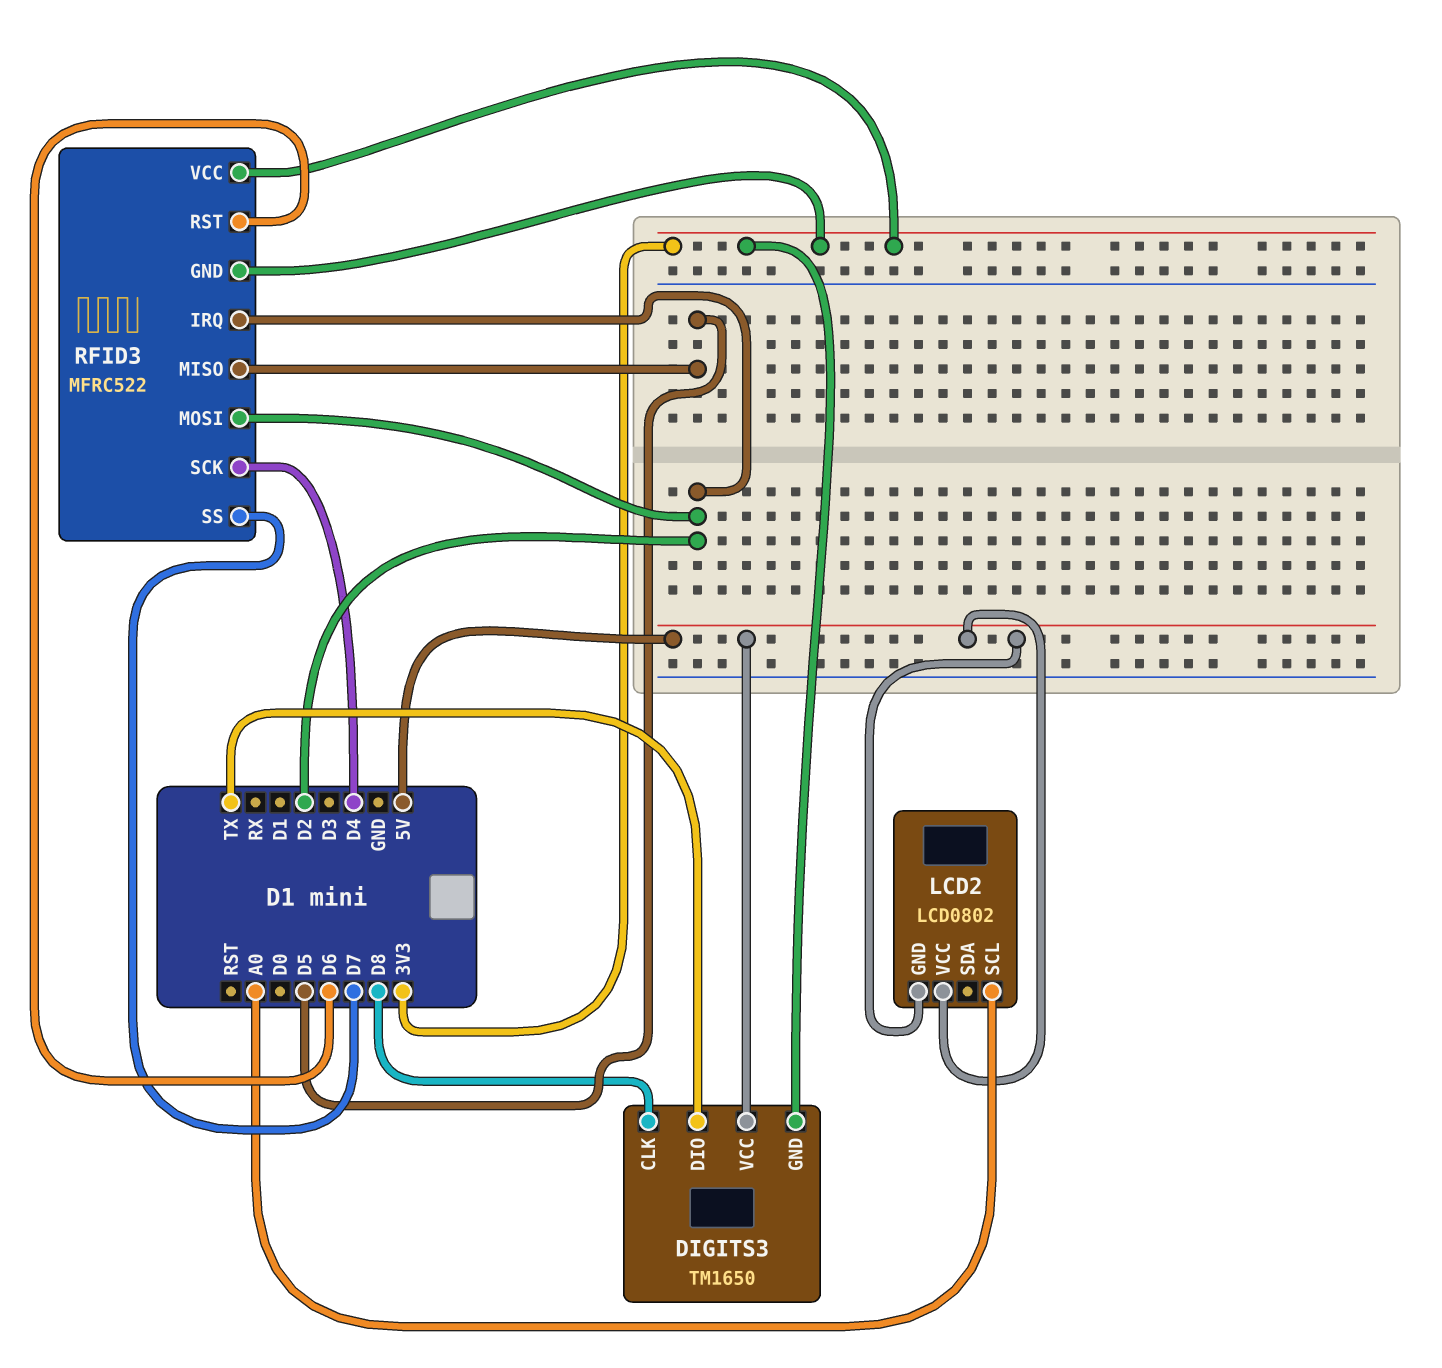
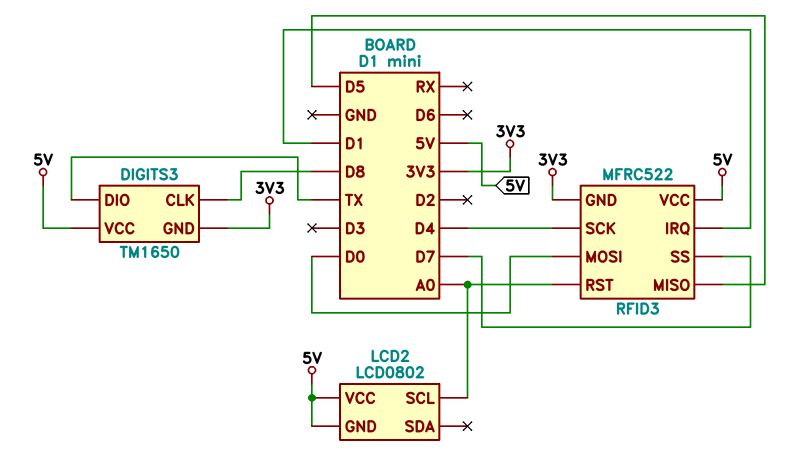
RFID3 pin IRQ: D2 -> D1
RFID3 pin MOSI: D2 -> D0
RFID3 pin RST: D6 -> A0
RFID3 pin VCC: 3V3 -> 5V

